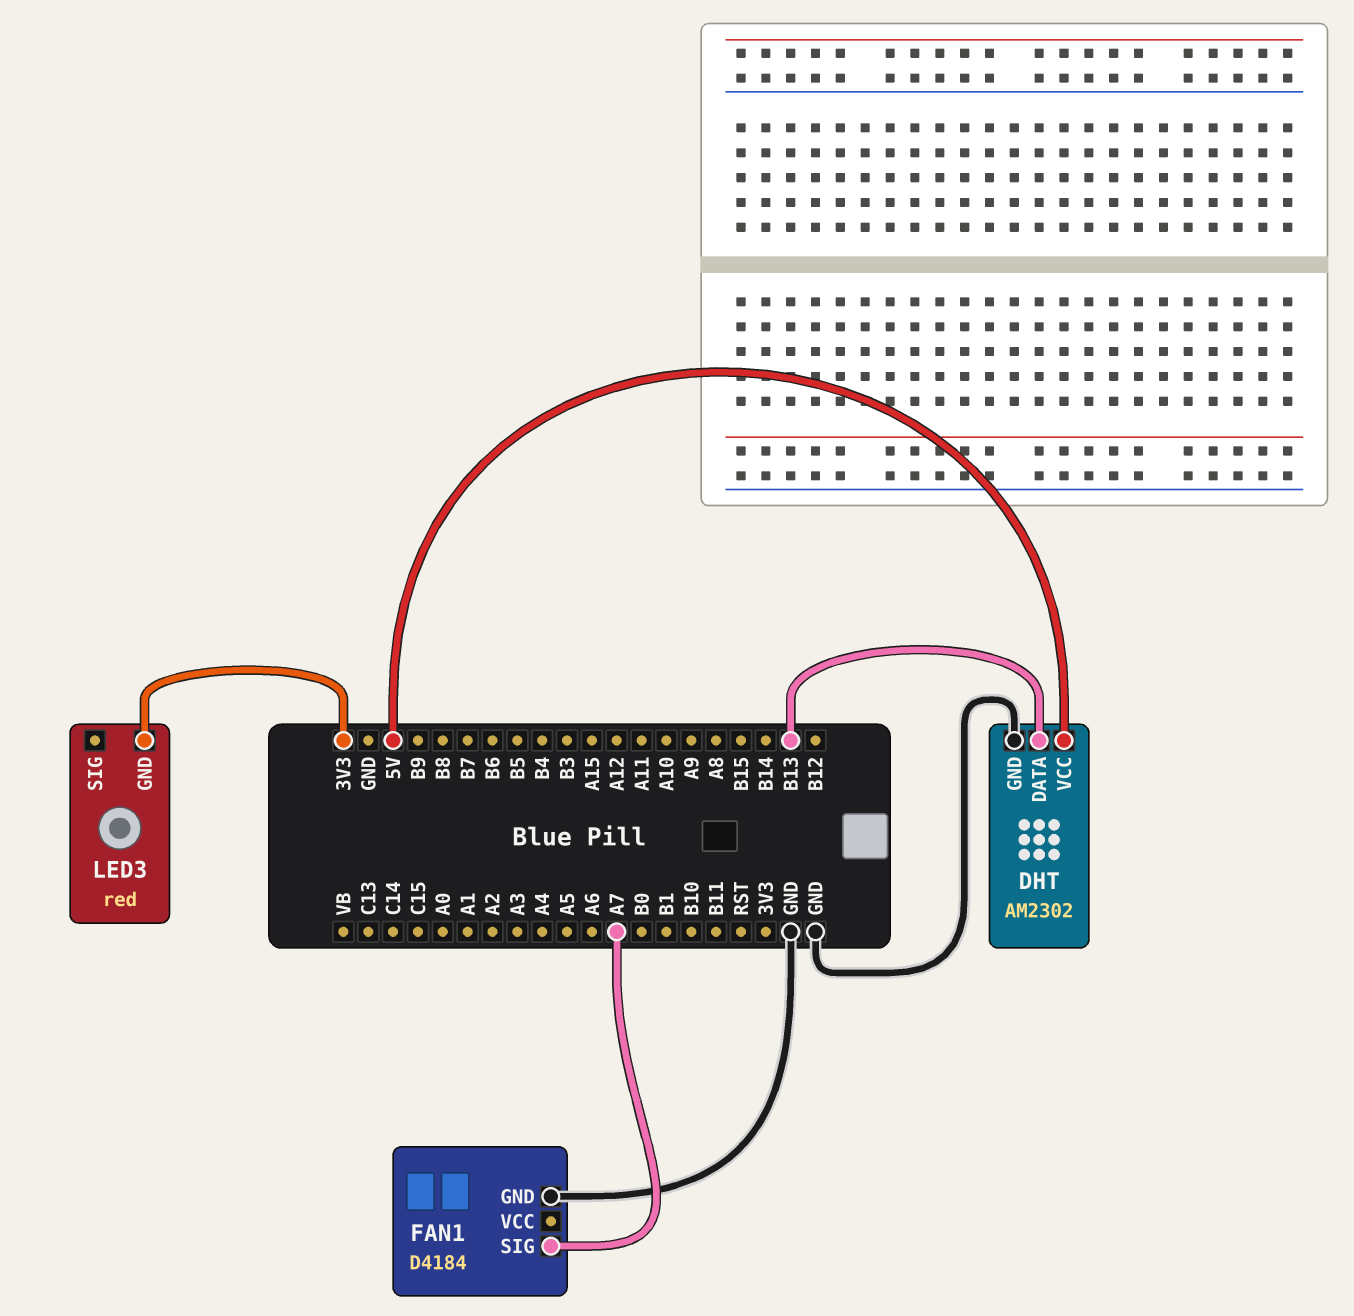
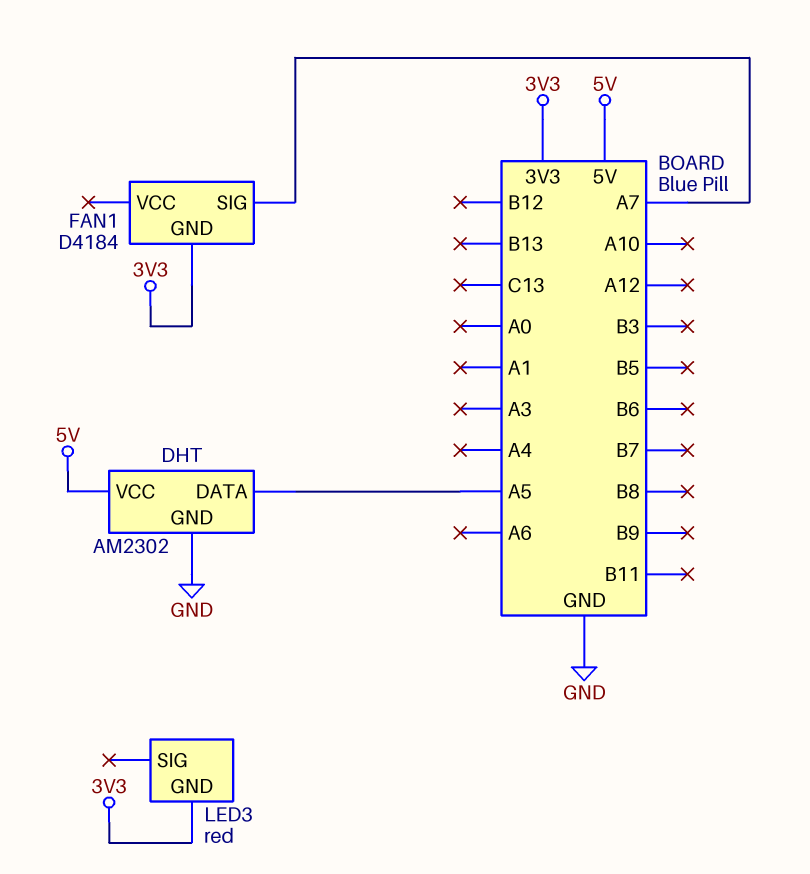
DHT pin DATA: B13 -> A5
FAN1 pin GND: GND -> 3V3

